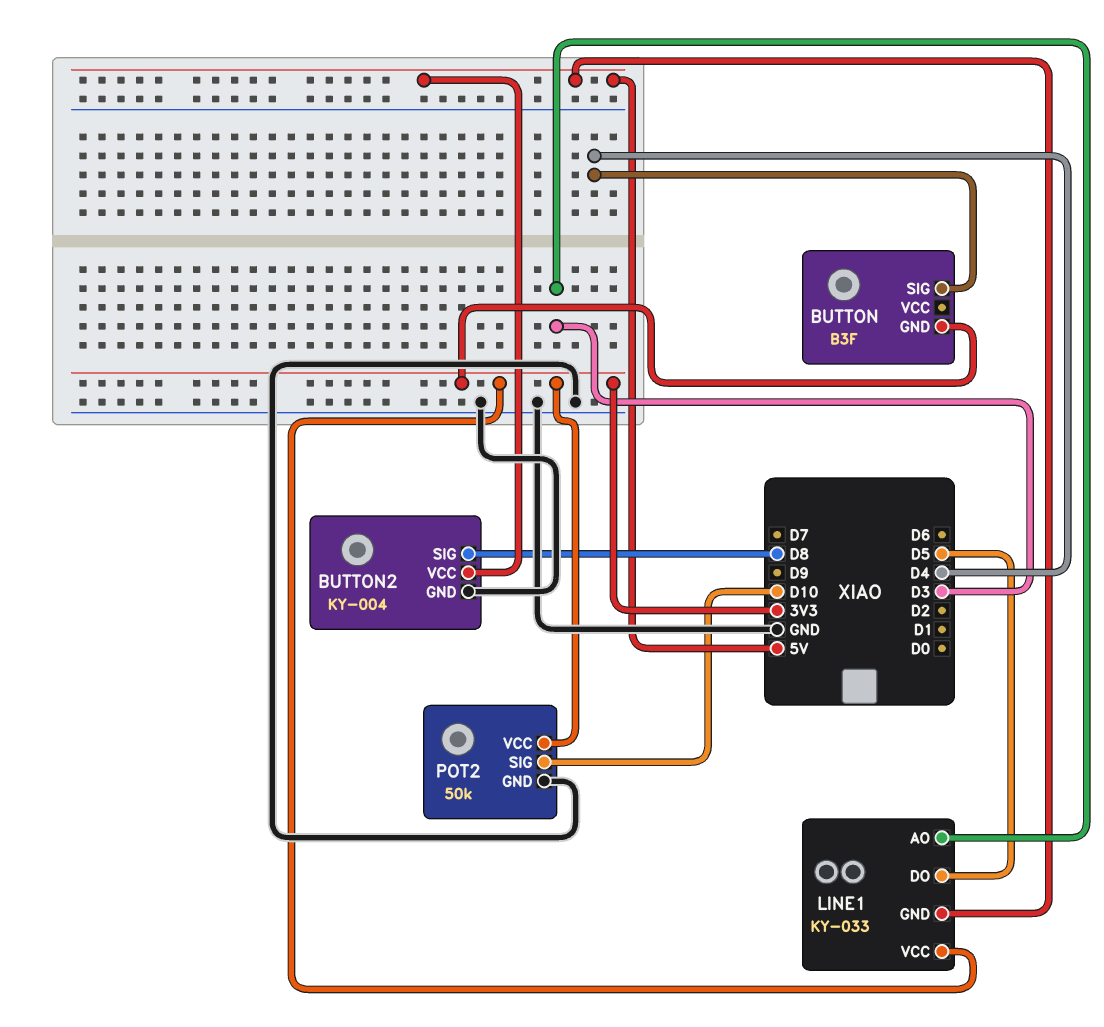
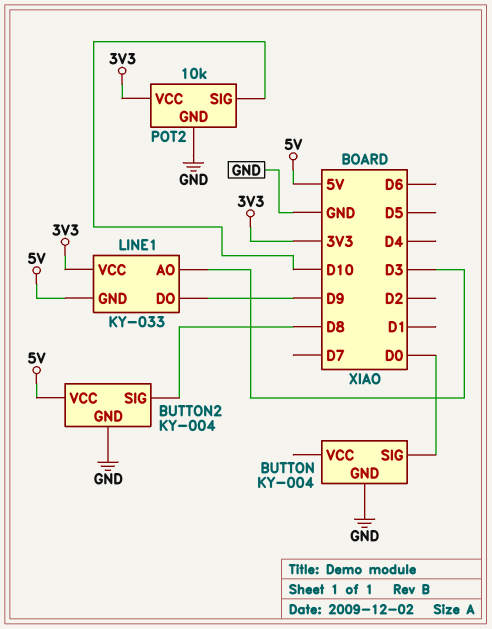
BUTTON: B3F -> KY-004
BUTTON pin GND: 3V3 -> GND
BUTTON pin SIG: D4 -> D0
LINE1 pin DO: D5 -> D9
POT2: 50k -> 10k

